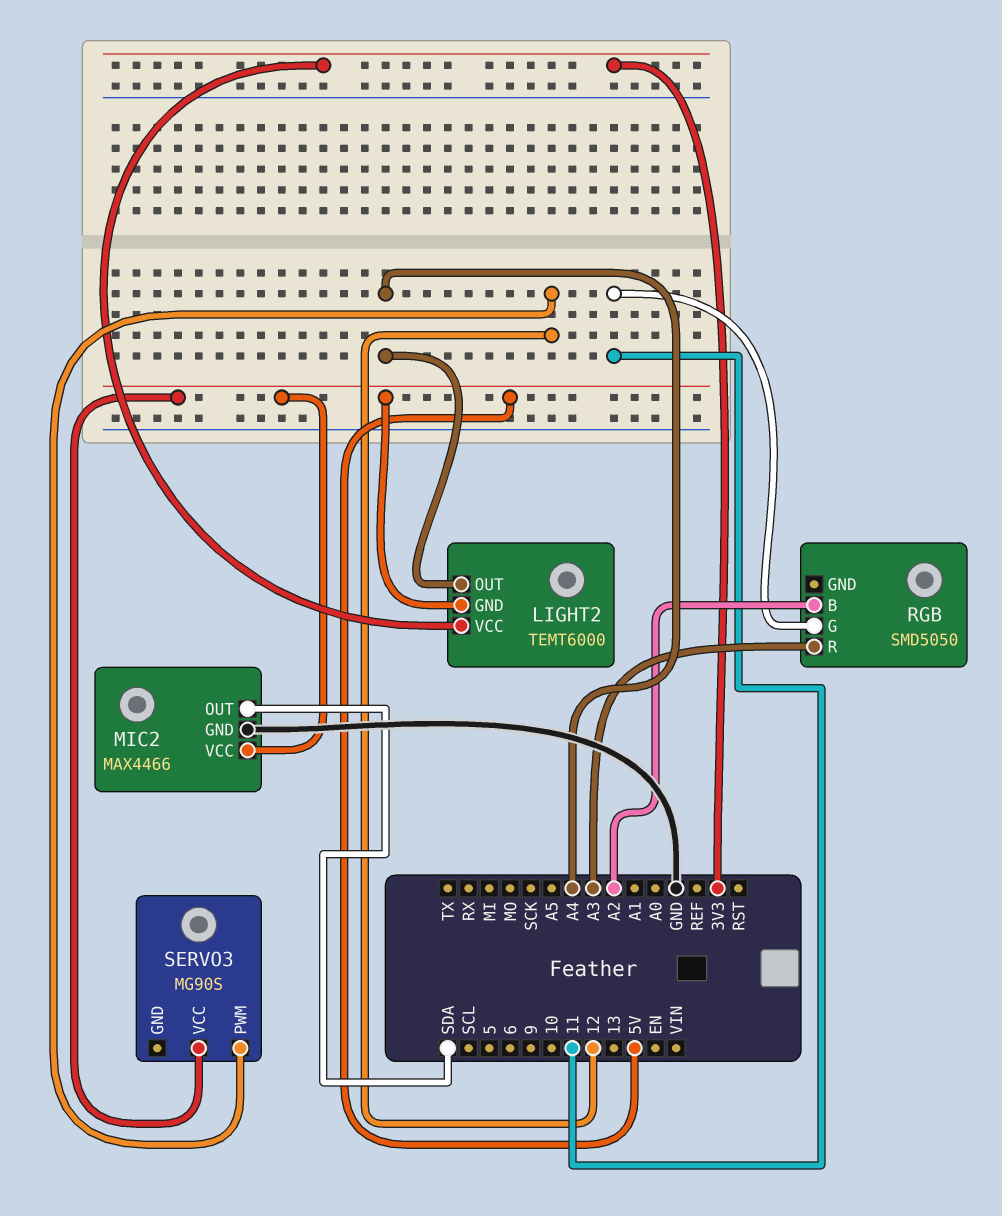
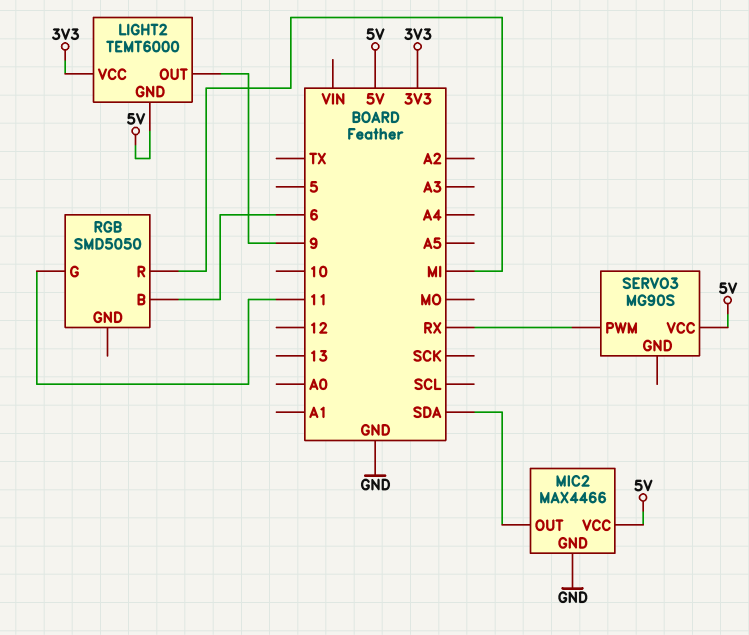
LIGHT2 pin OUT: A4 -> 9
RGB pin B: A2 -> 6
RGB pin R: A3 -> MI
SERVO3 pin PWM: 12 -> RX

